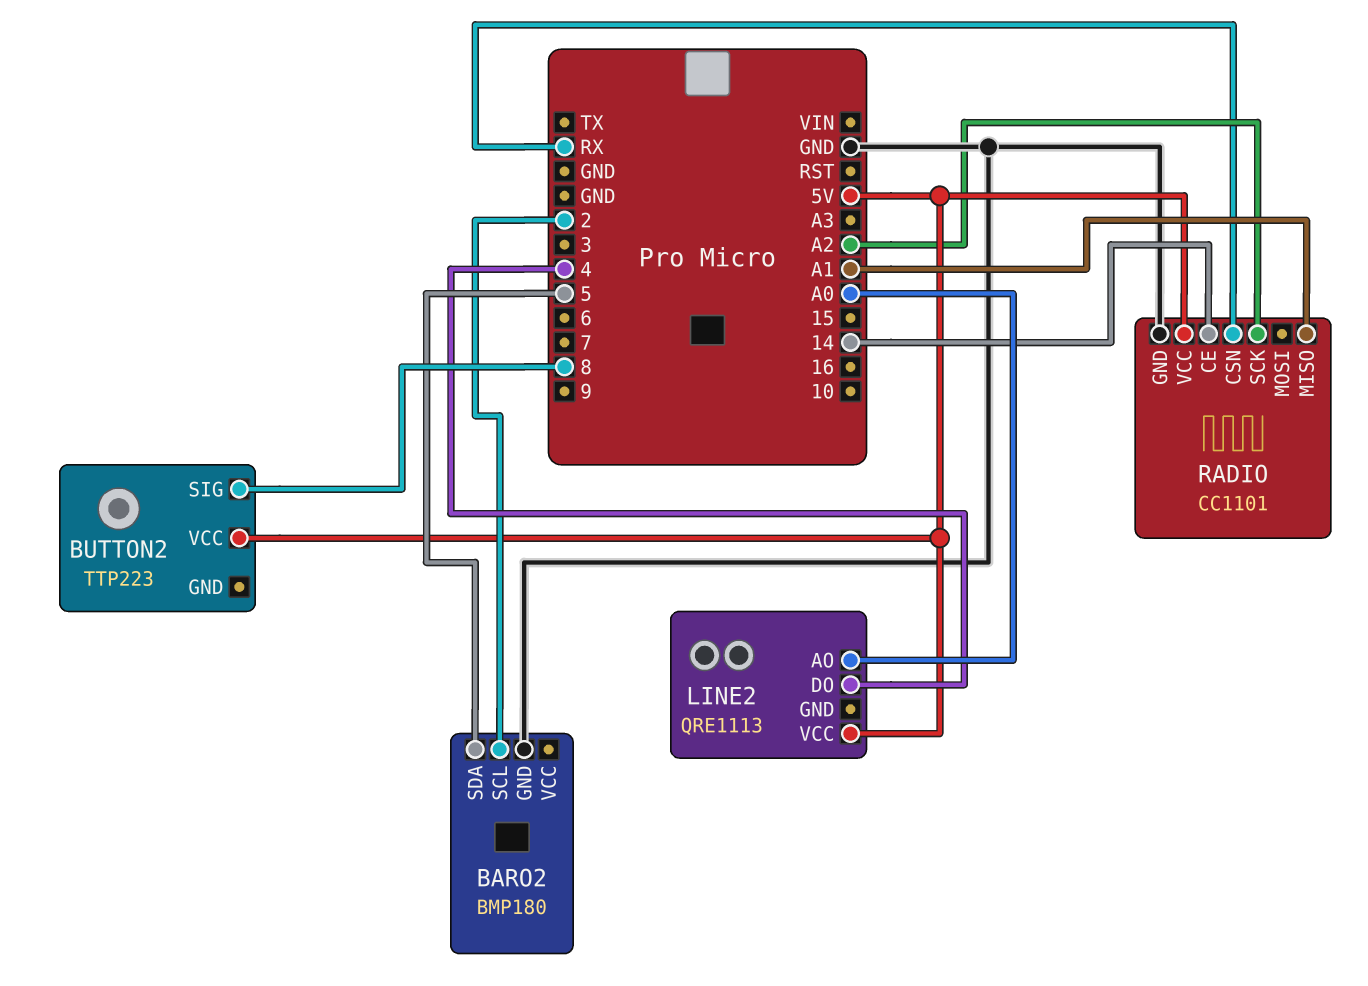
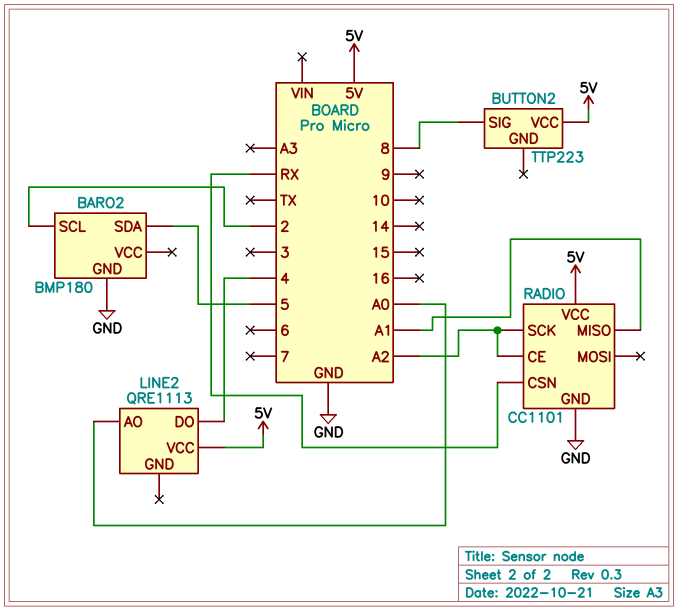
RADIO pin CE: 14 -> A2

